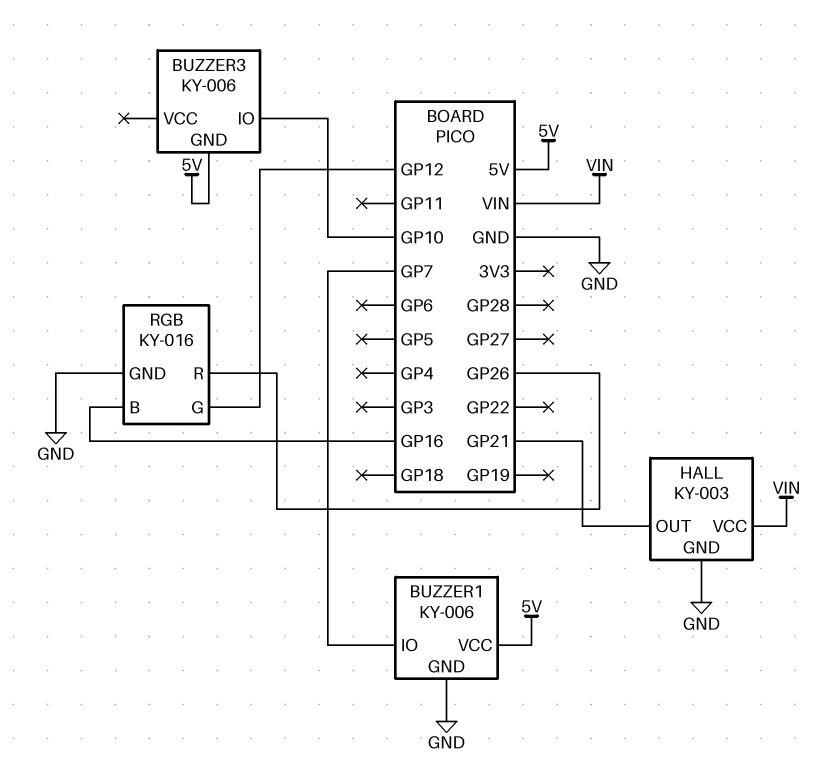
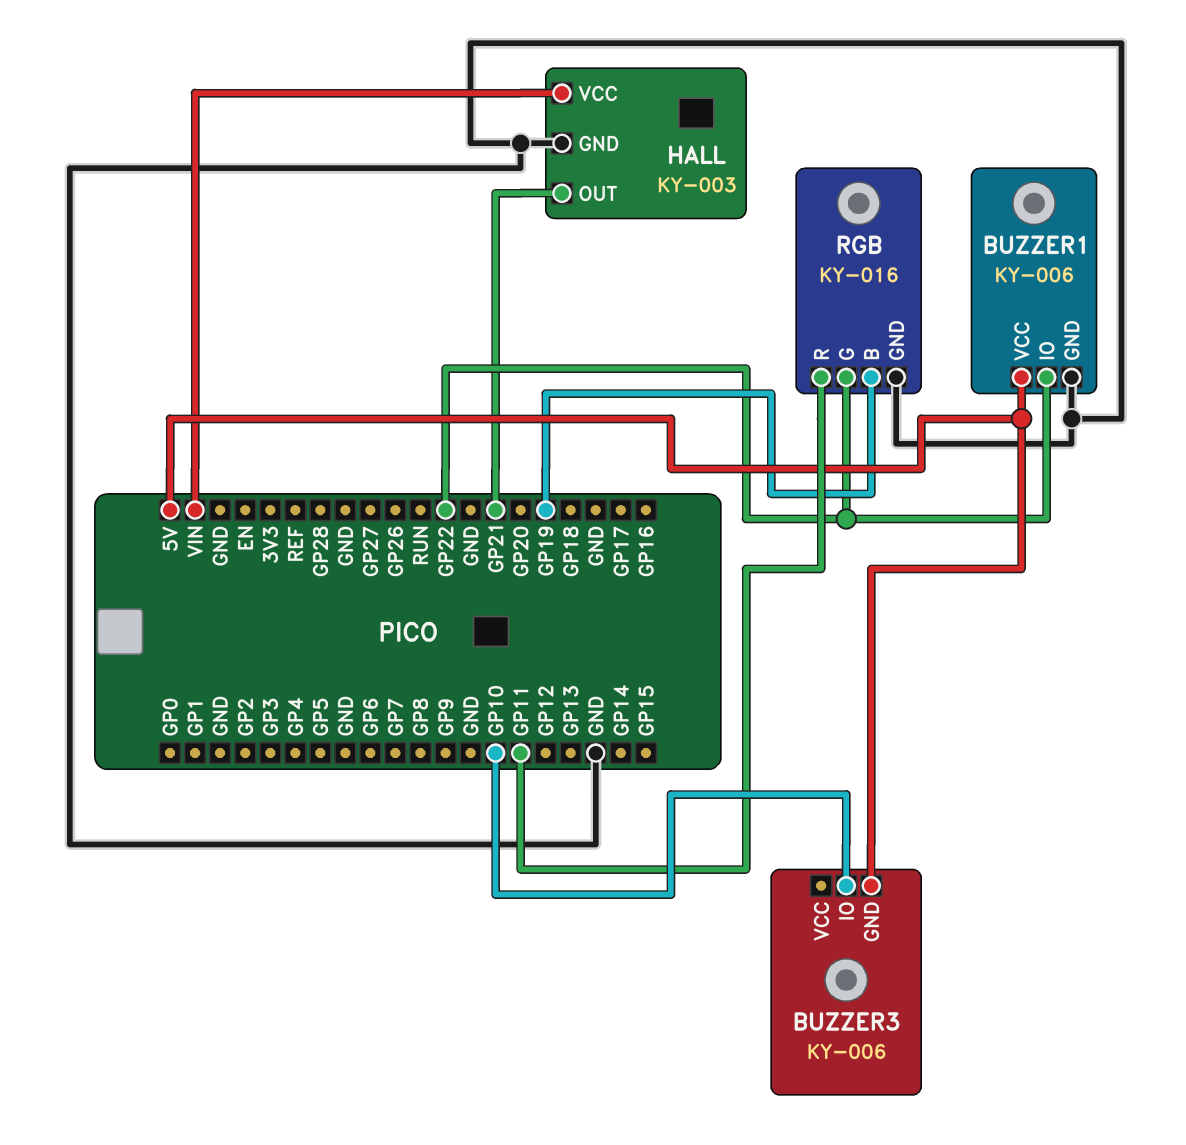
BUZZER1 pin IO: GP7 -> GP22
RGB pin B: GP16 -> GP19
RGB pin G: GP12 -> GP22
RGB pin R: GP26 -> GP11

